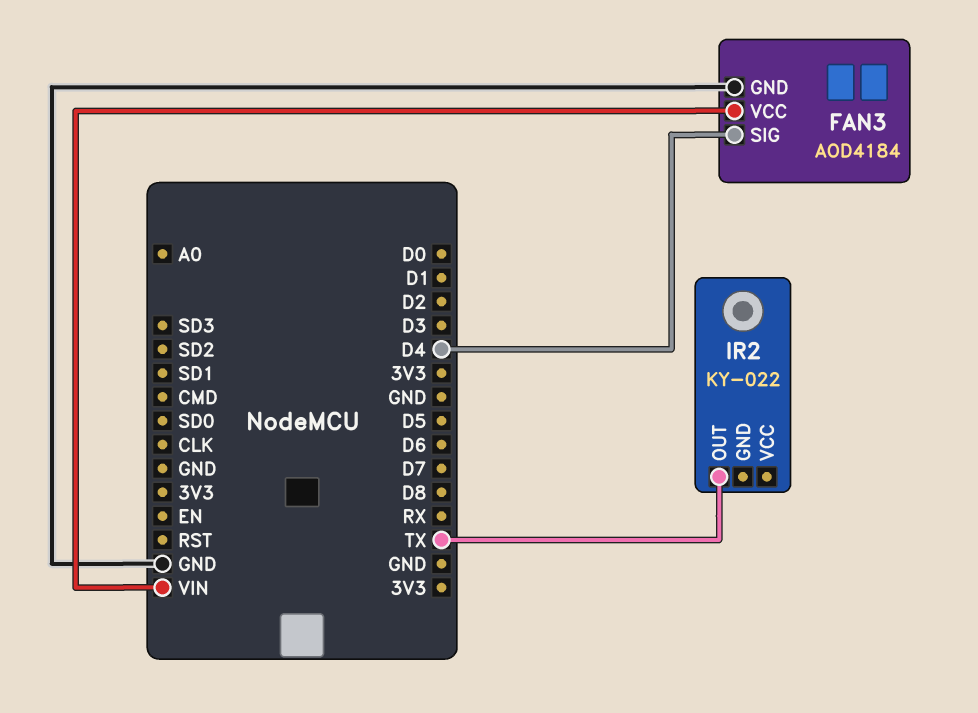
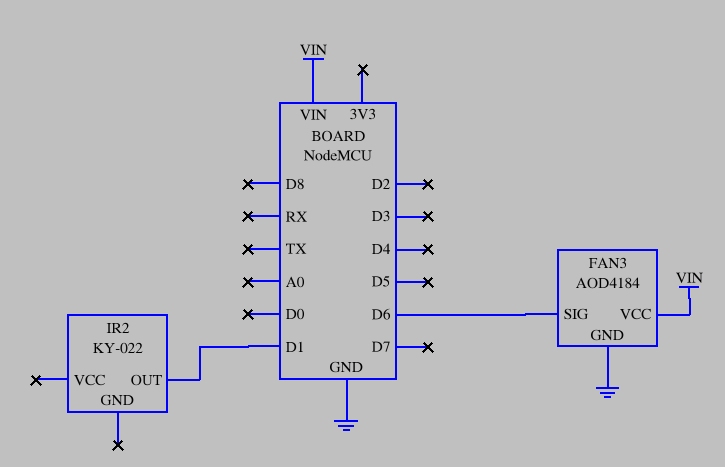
FAN3 pin SIG: D4 -> D6
IR2 pin OUT: TX -> D1

